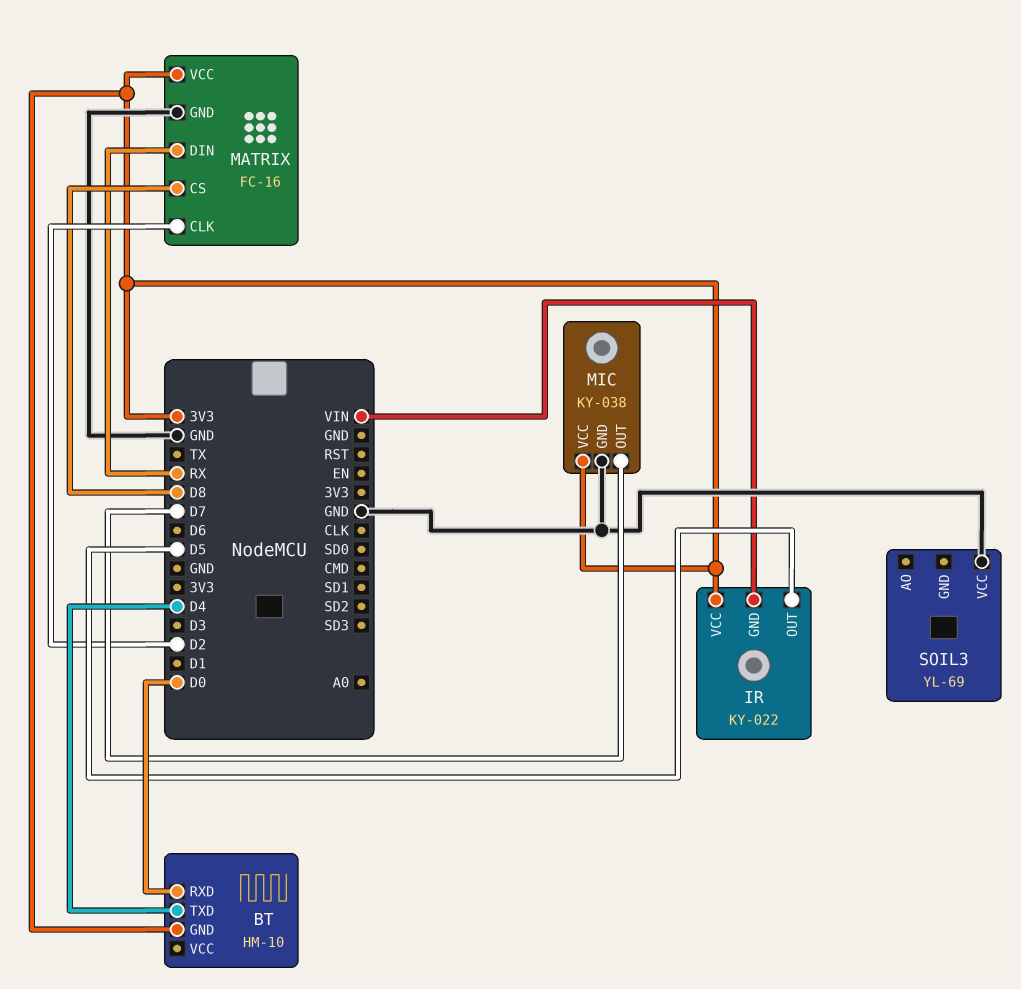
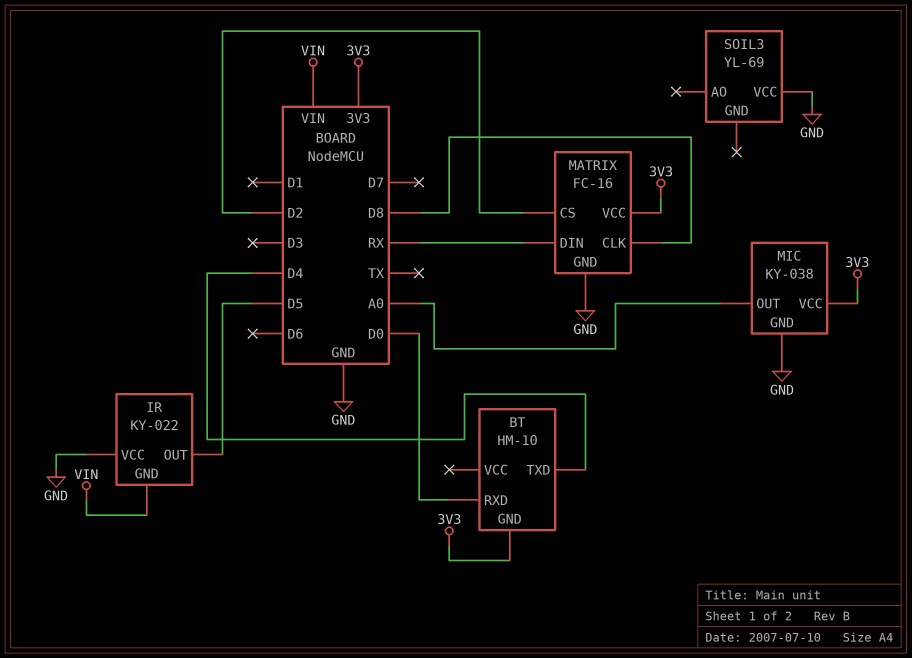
IR pin VCC: 3V3 -> GND
MATRIX pin CLK: D2 -> D8
MATRIX pin CS: D8 -> D2
MIC pin OUT: D7 -> A0

